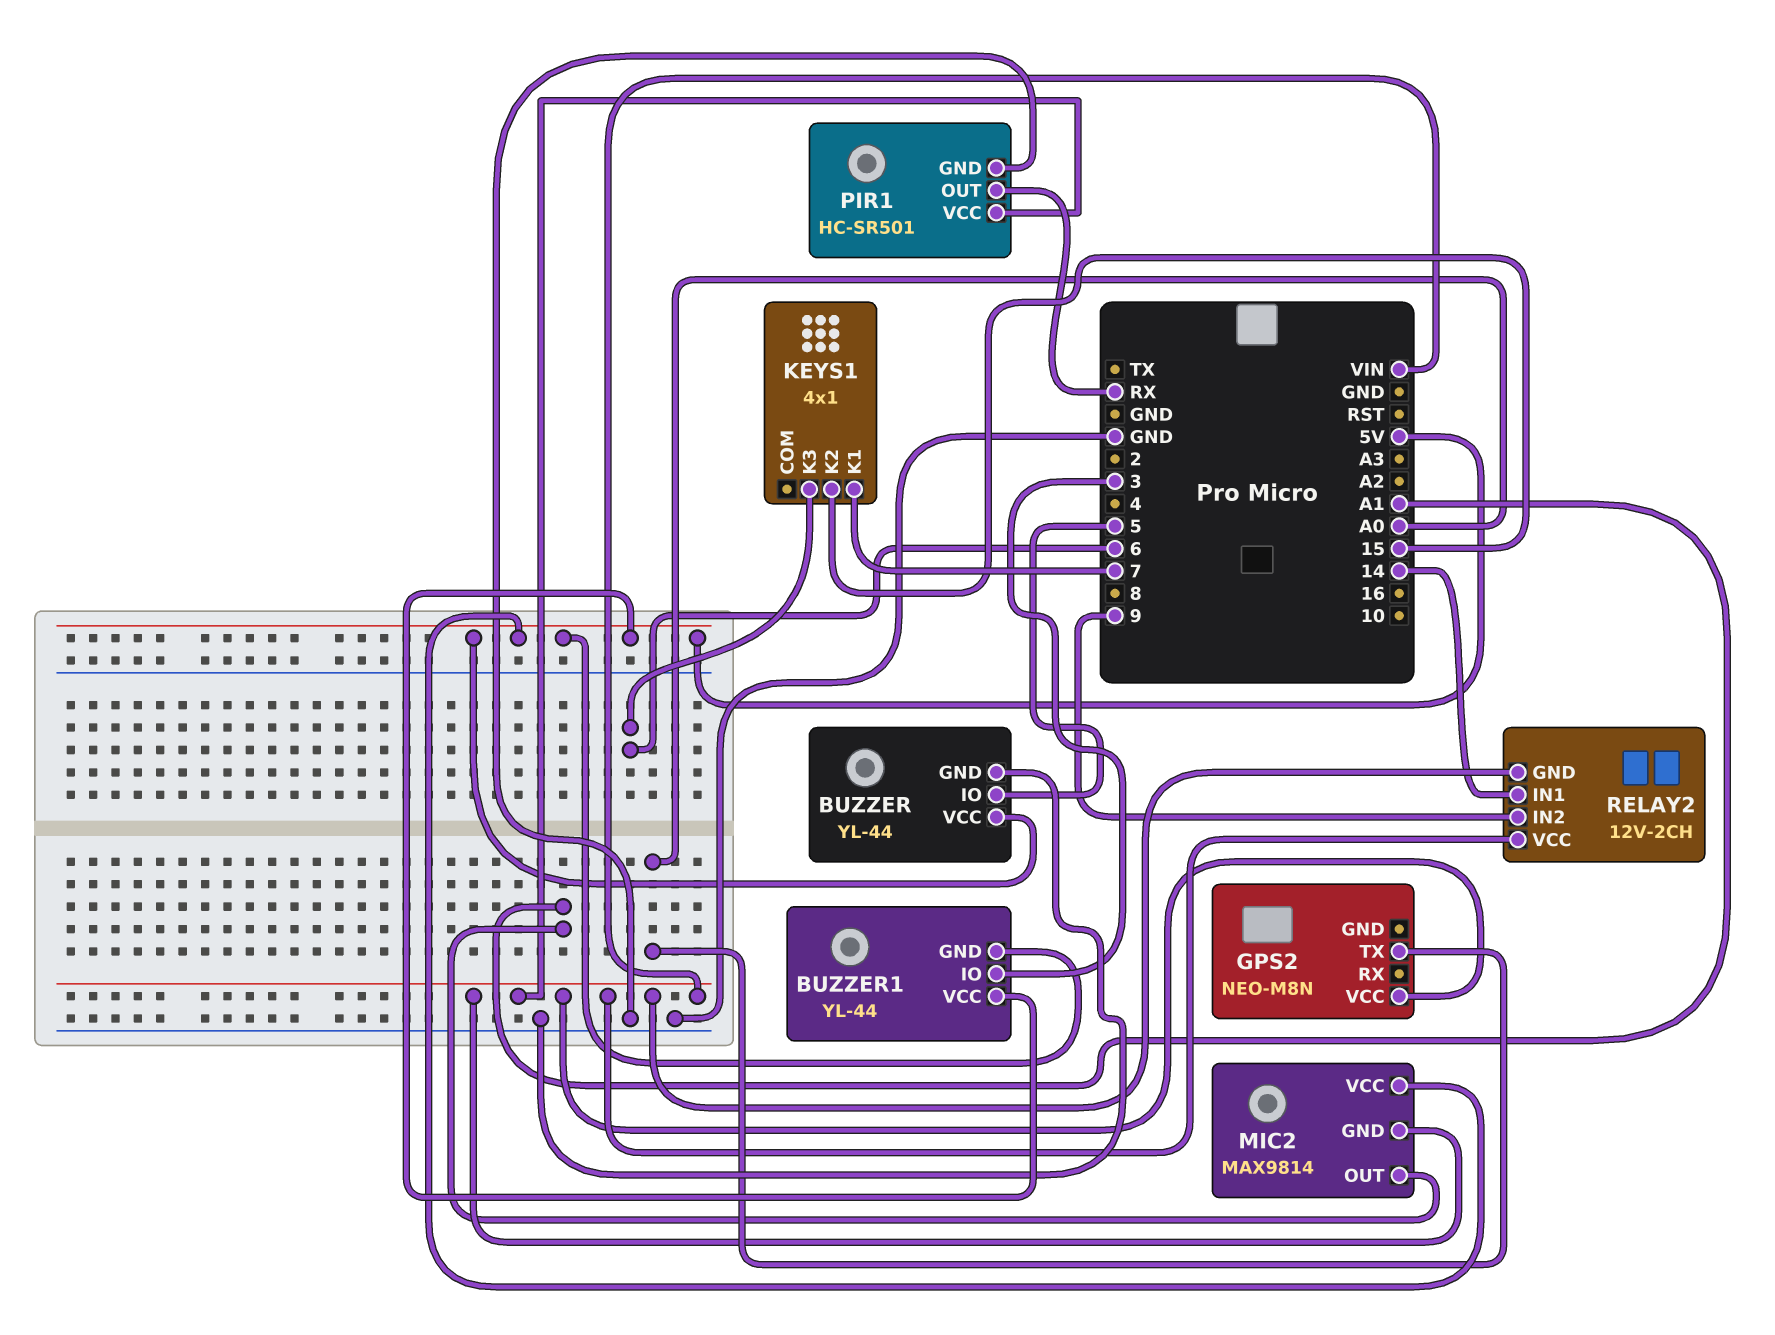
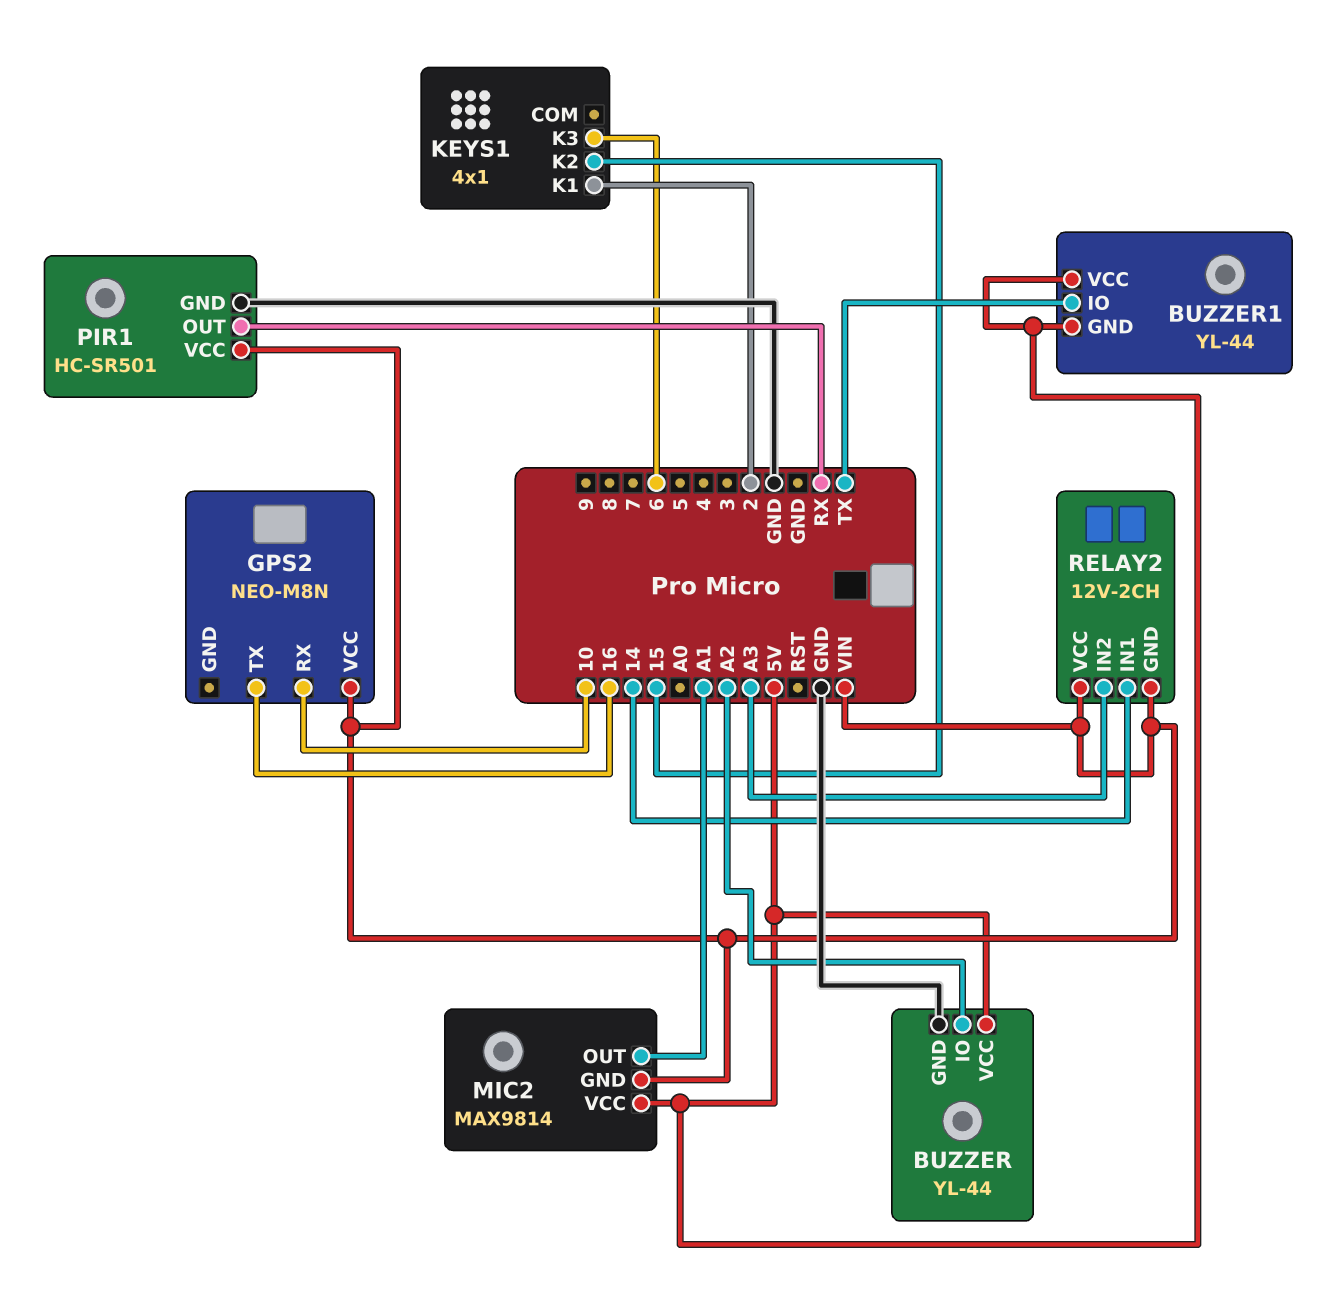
BUZZER pin IO: 5 -> A2
BUZZER1 pin IO: 3 -> TX
GPS2 pin RX: none -> 10
GPS2 pin TX: A0 -> 16
KEYS1 pin K1: 7 -> 2
RELAY2 pin IN2: 9 -> A3

